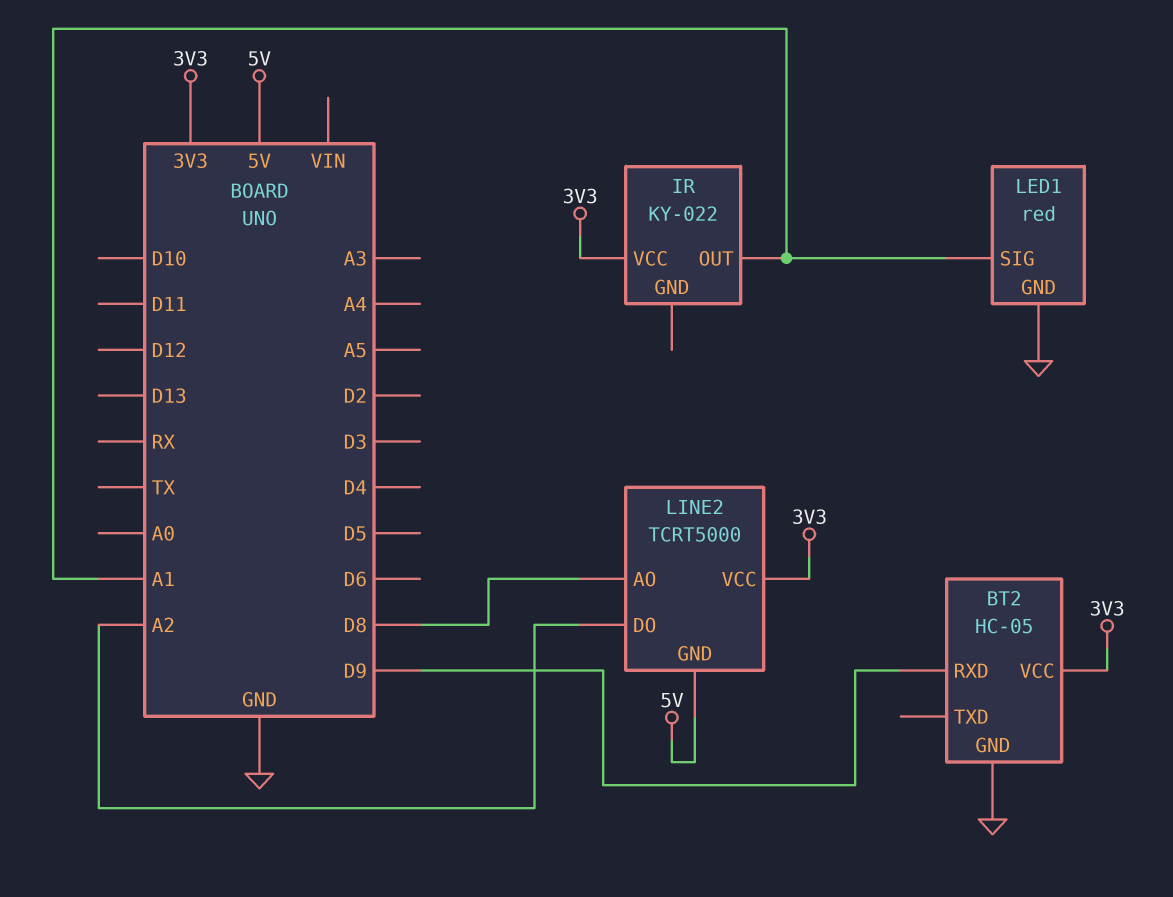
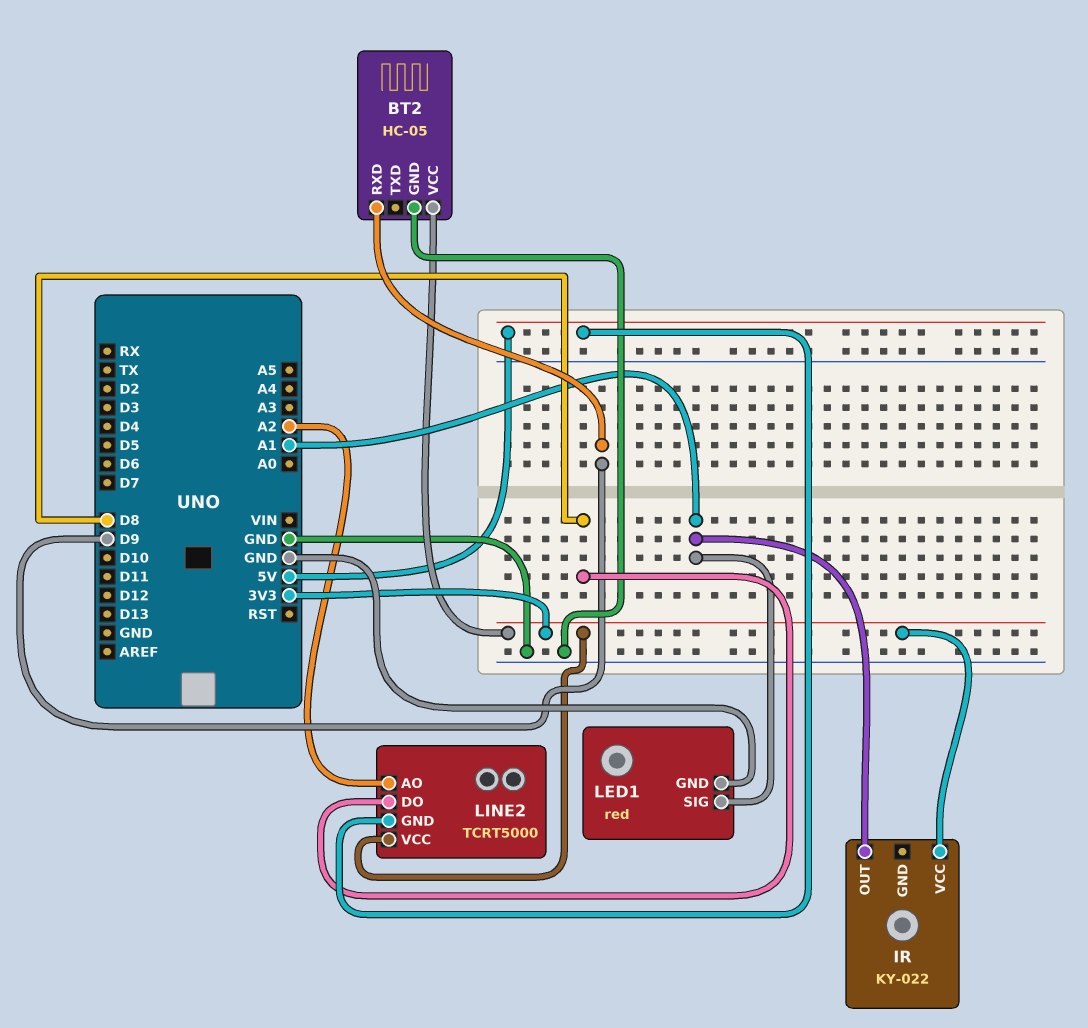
LINE2 pin AO: D8 -> A2
LINE2 pin DO: A2 -> D8

